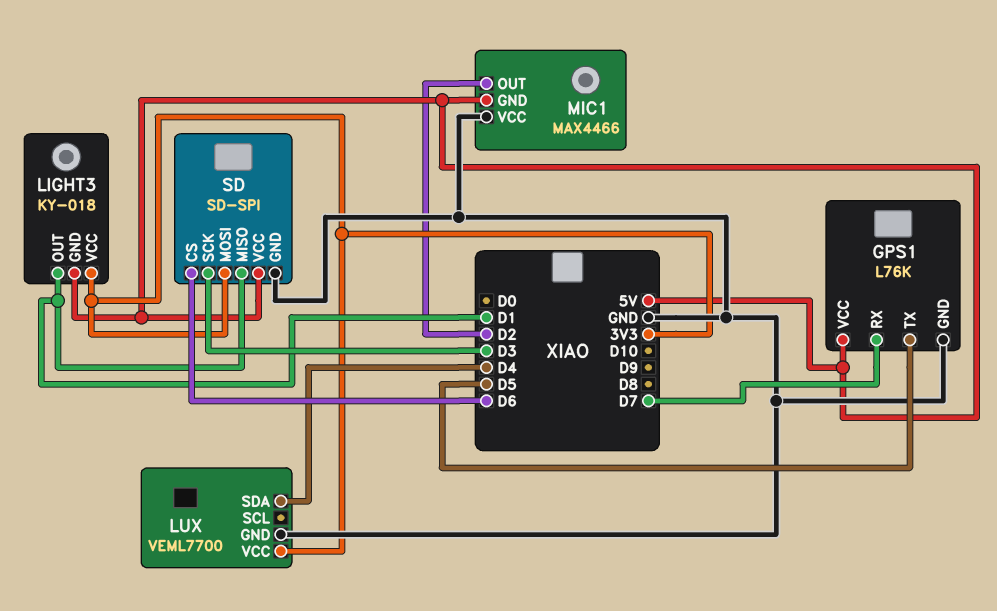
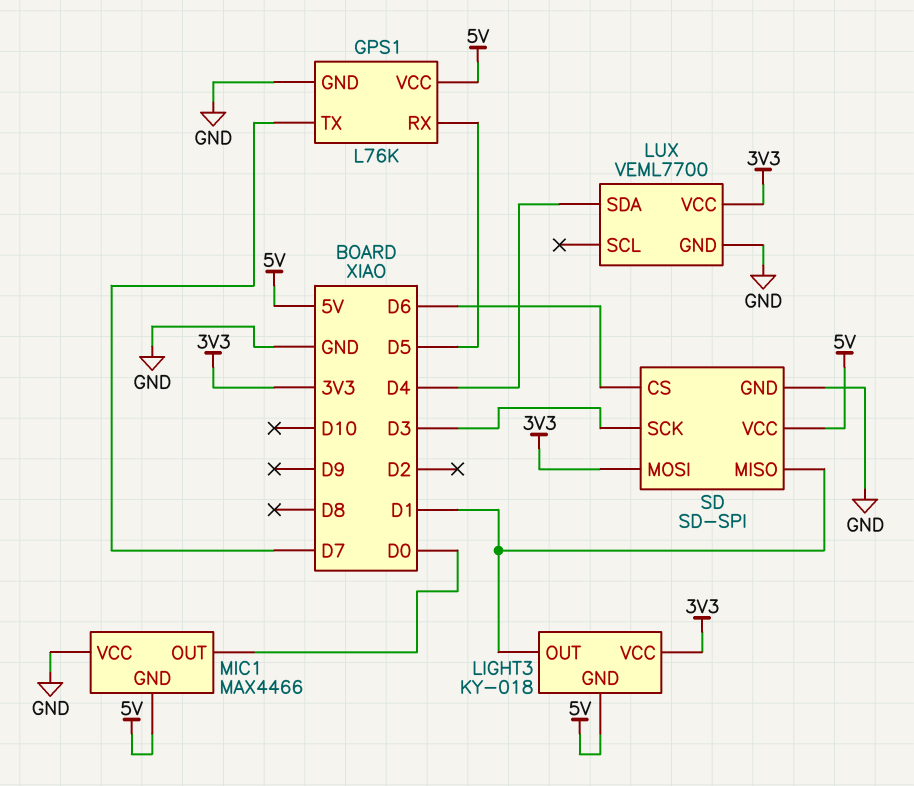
GPS1 pin RX: D7 -> D5
GPS1 pin TX: D5 -> D7
MIC1 pin OUT: D2 -> D0

